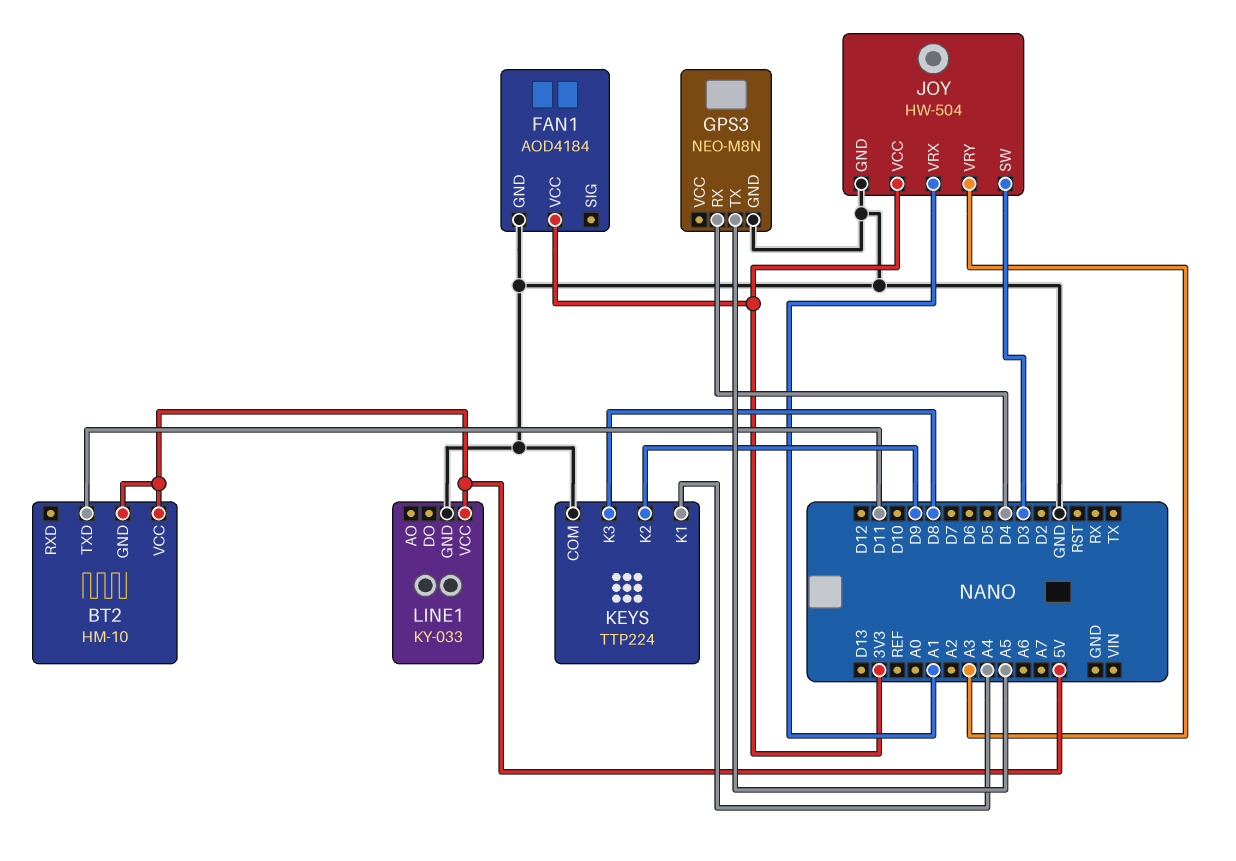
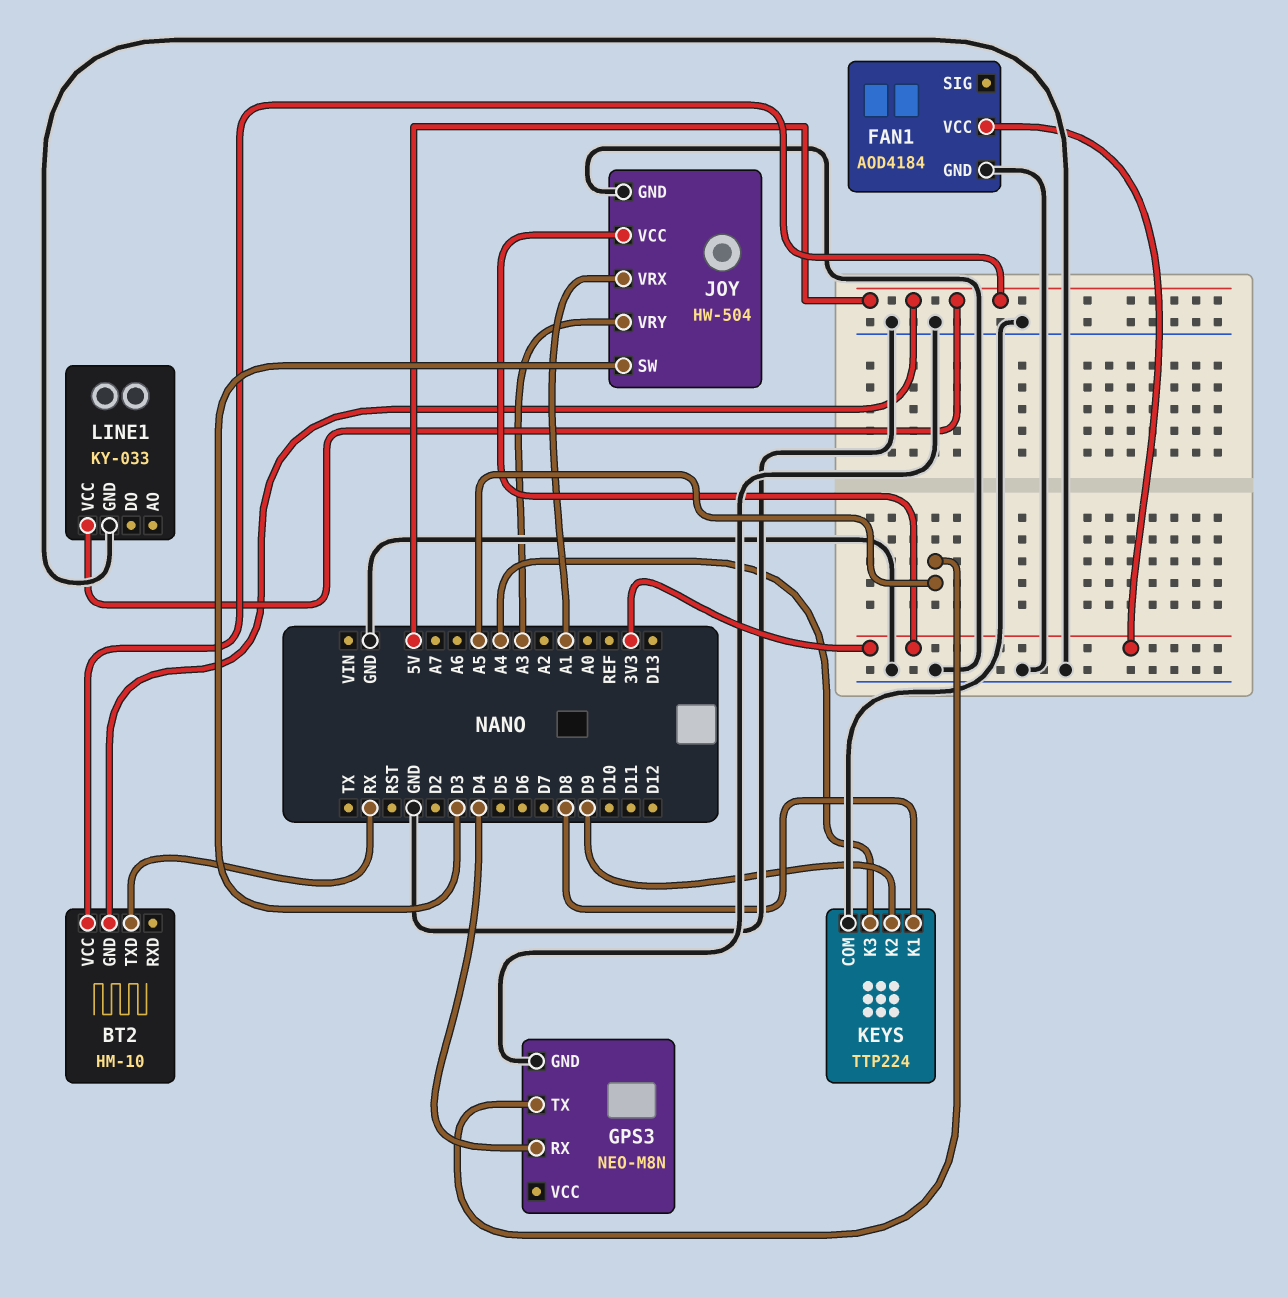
BT2 pin TXD: D11 -> RX
KEYS pin K1: A4 -> D8
KEYS pin K3: D8 -> A4

